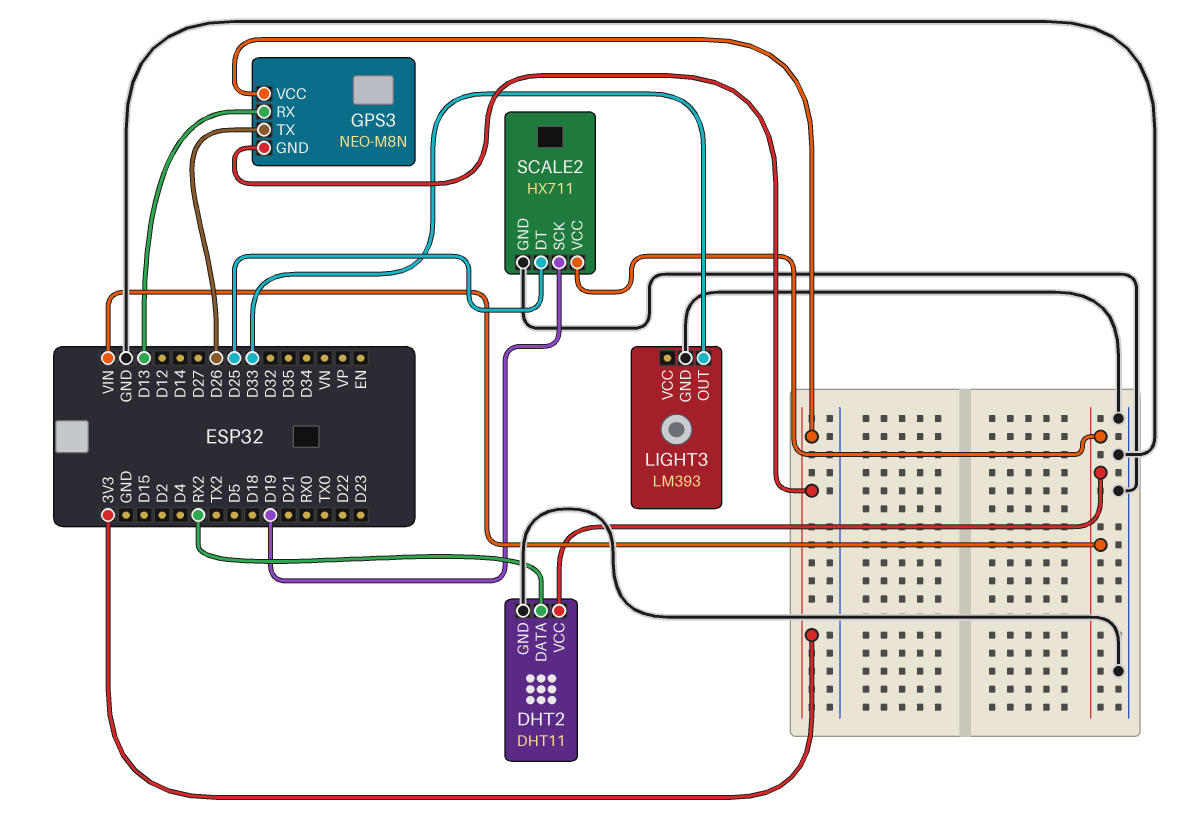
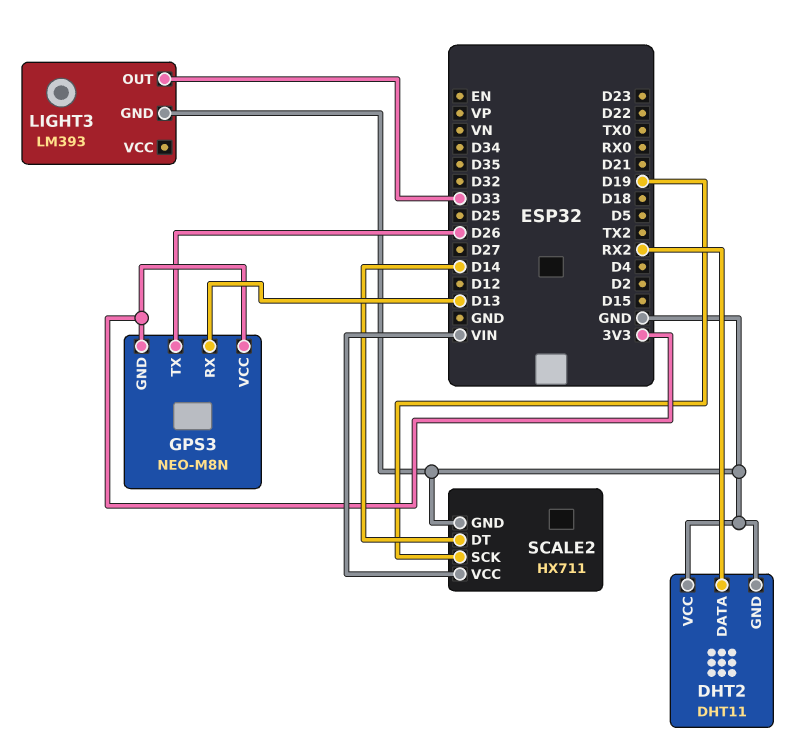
DHT2 pin VCC: VIN -> GND
SCALE2 pin DT: D25 -> D14

